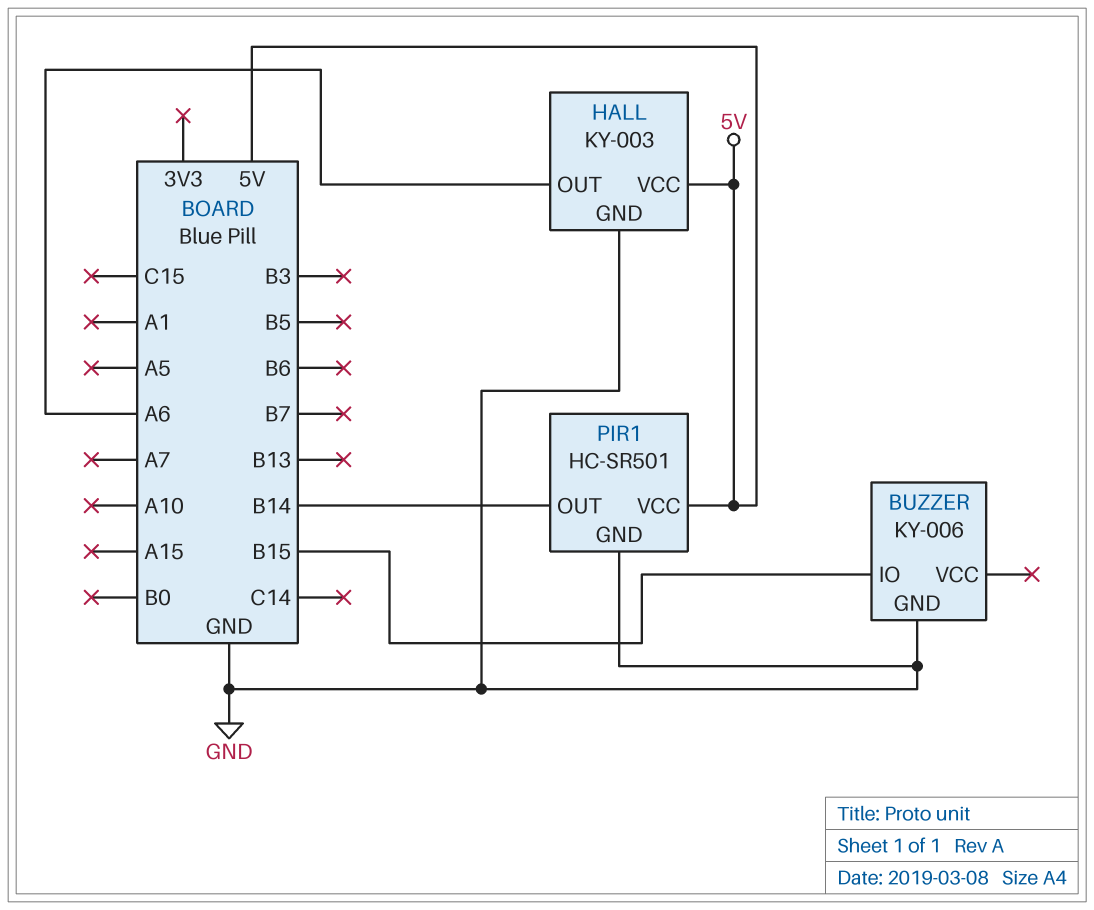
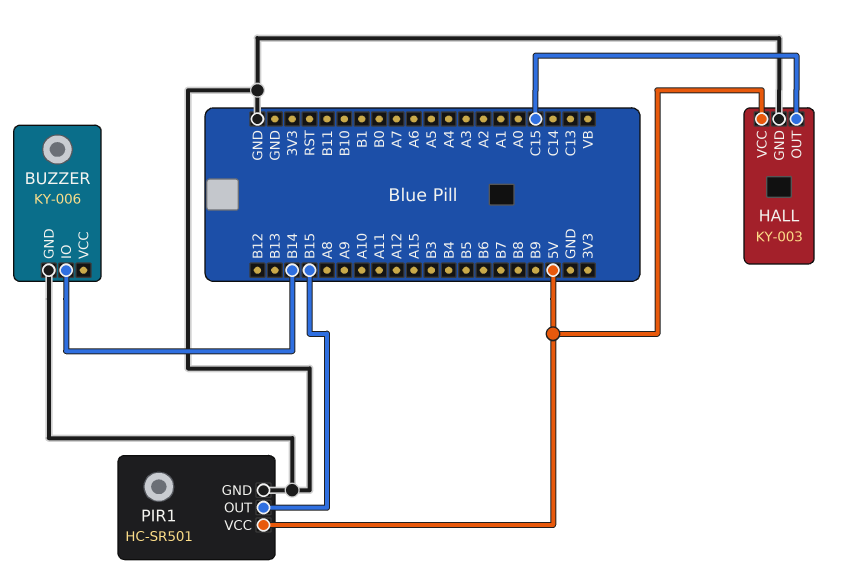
BUZZER pin IO: B15 -> B14
HALL pin OUT: A6 -> C15
PIR1 pin OUT: B14 -> B15

